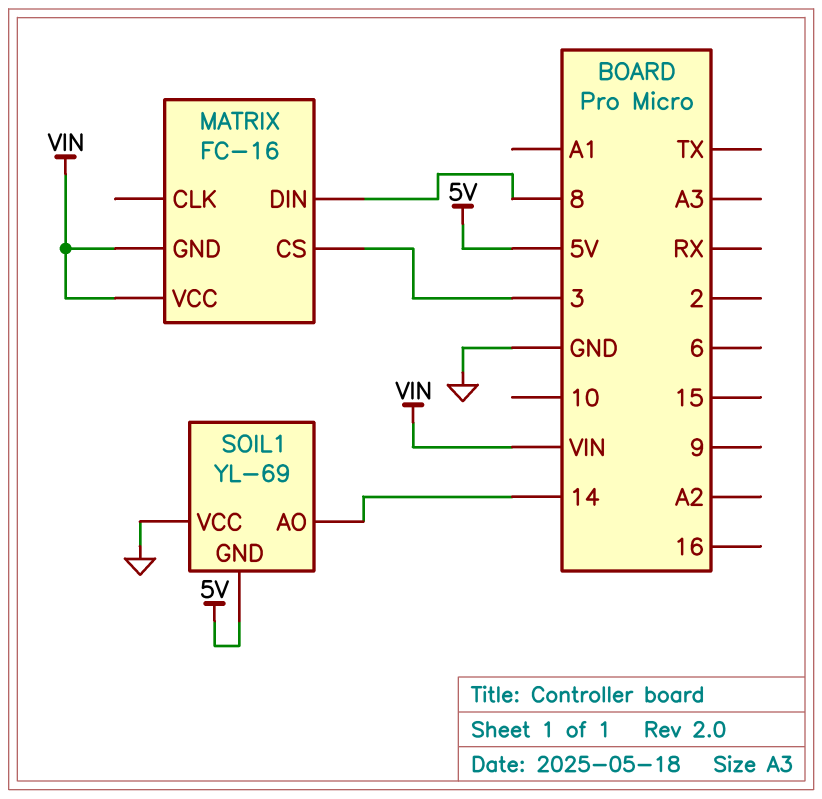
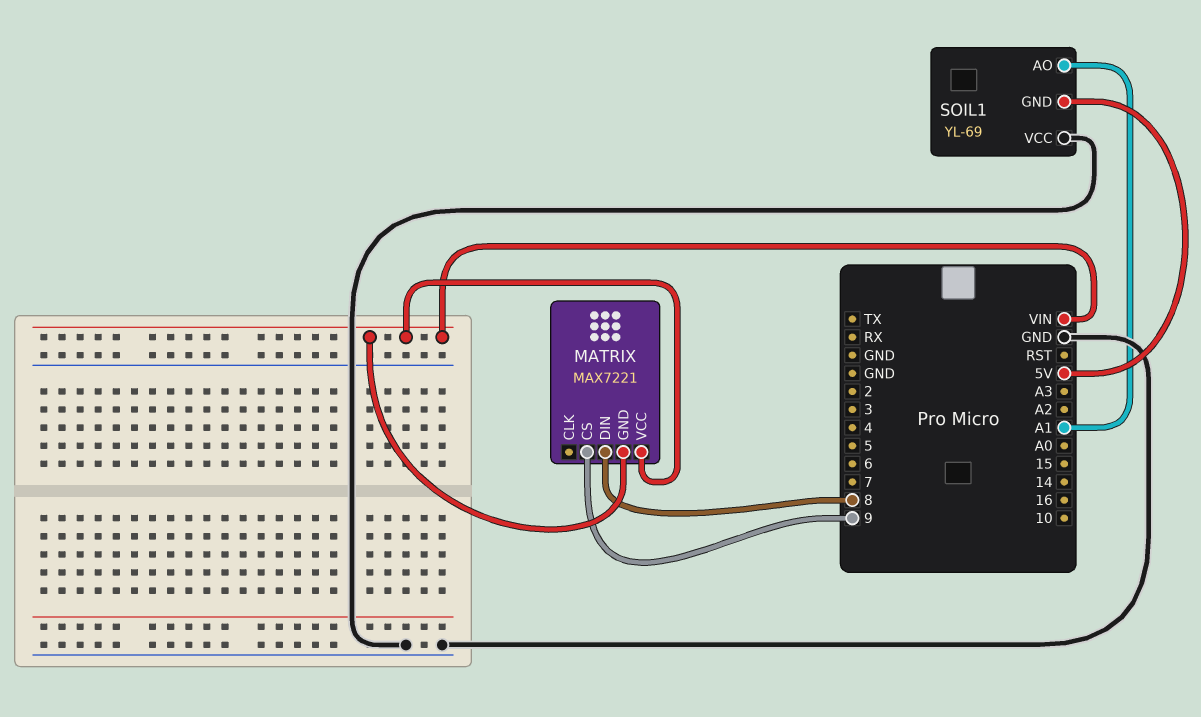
MATRIX: FC-16 -> MAX7221
MATRIX pin CS: 3 -> 9
SOIL1 pin AO: 14 -> A1

